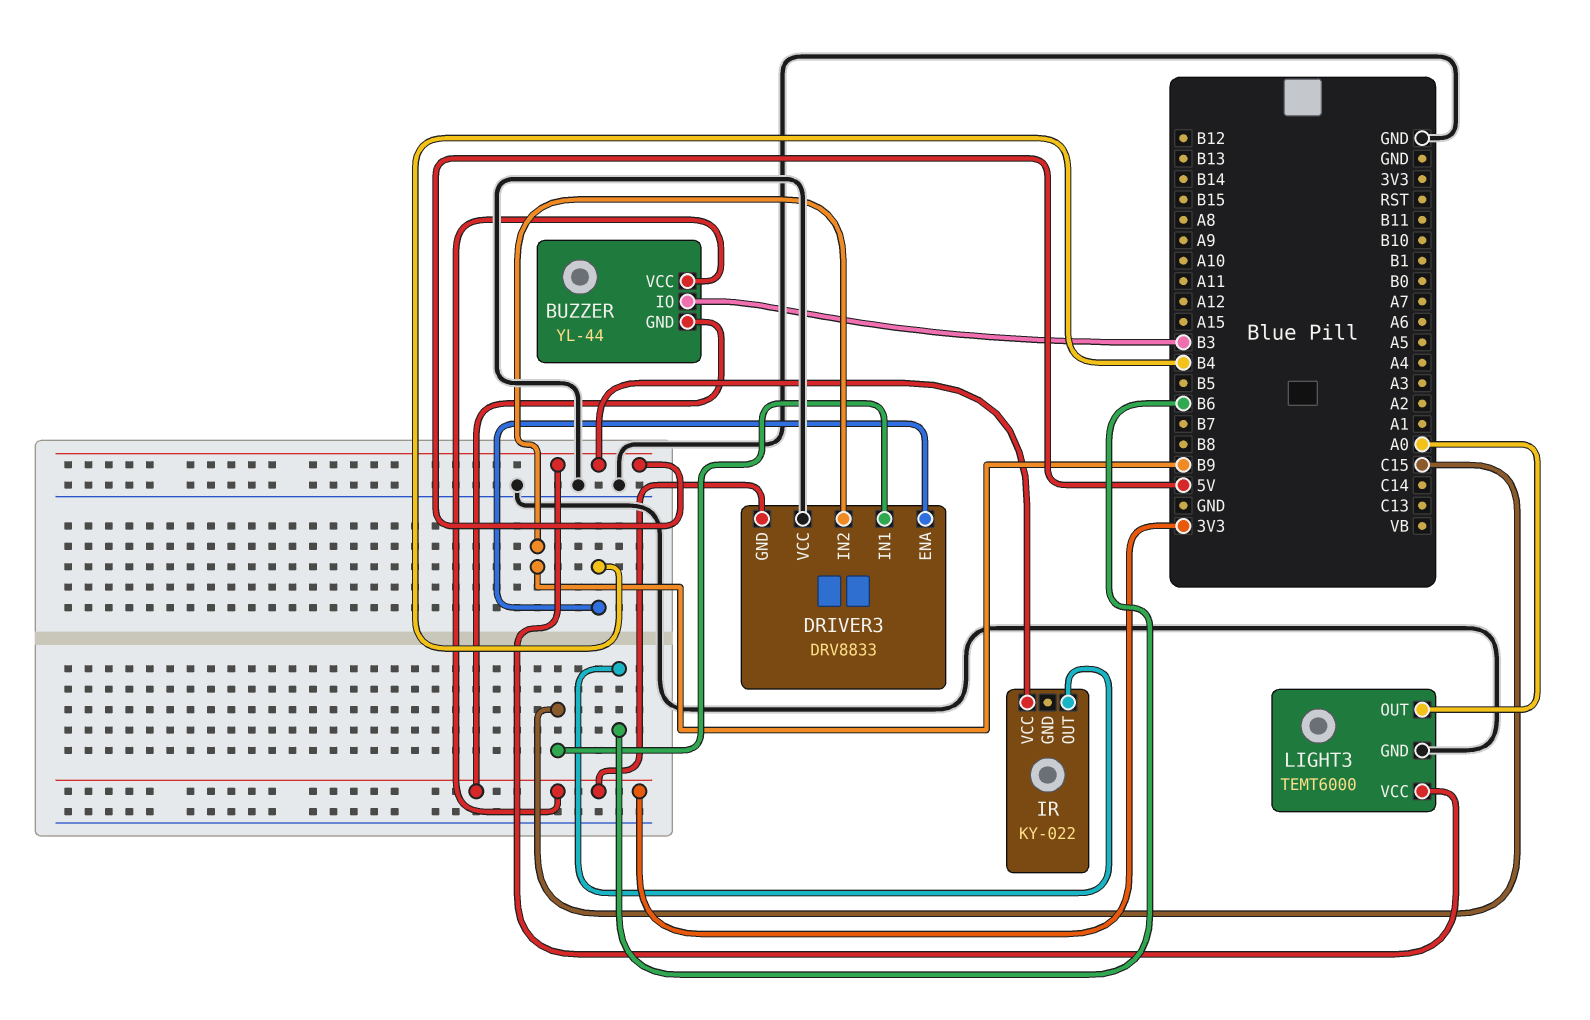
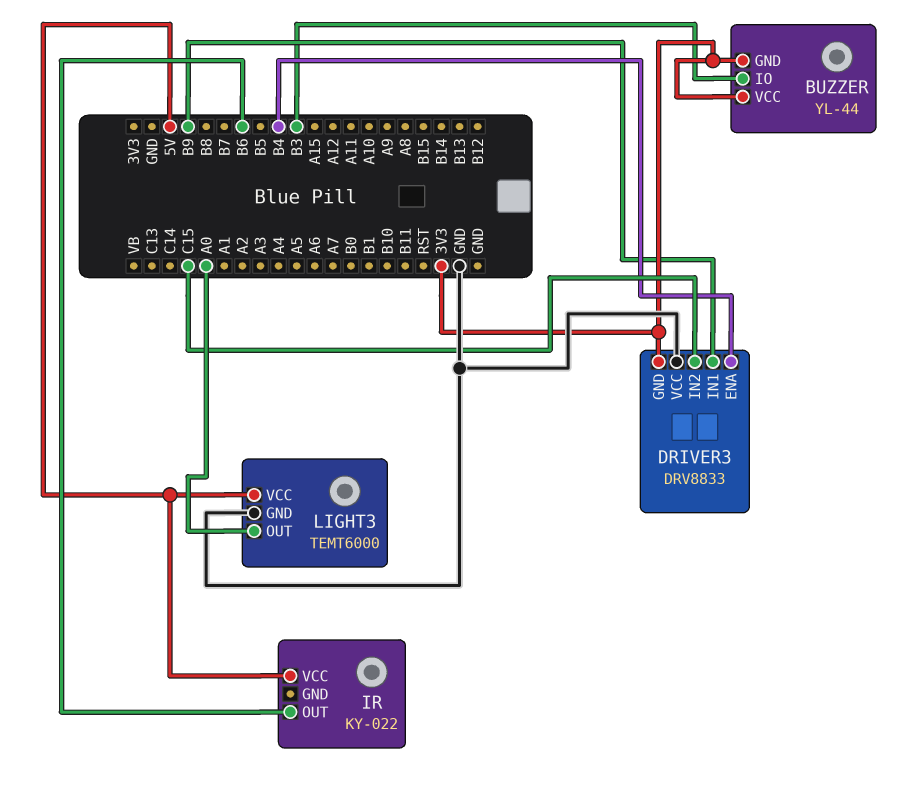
DRIVER3 pin IN1: C15 -> B9
DRIVER3 pin IN2: B9 -> C15

